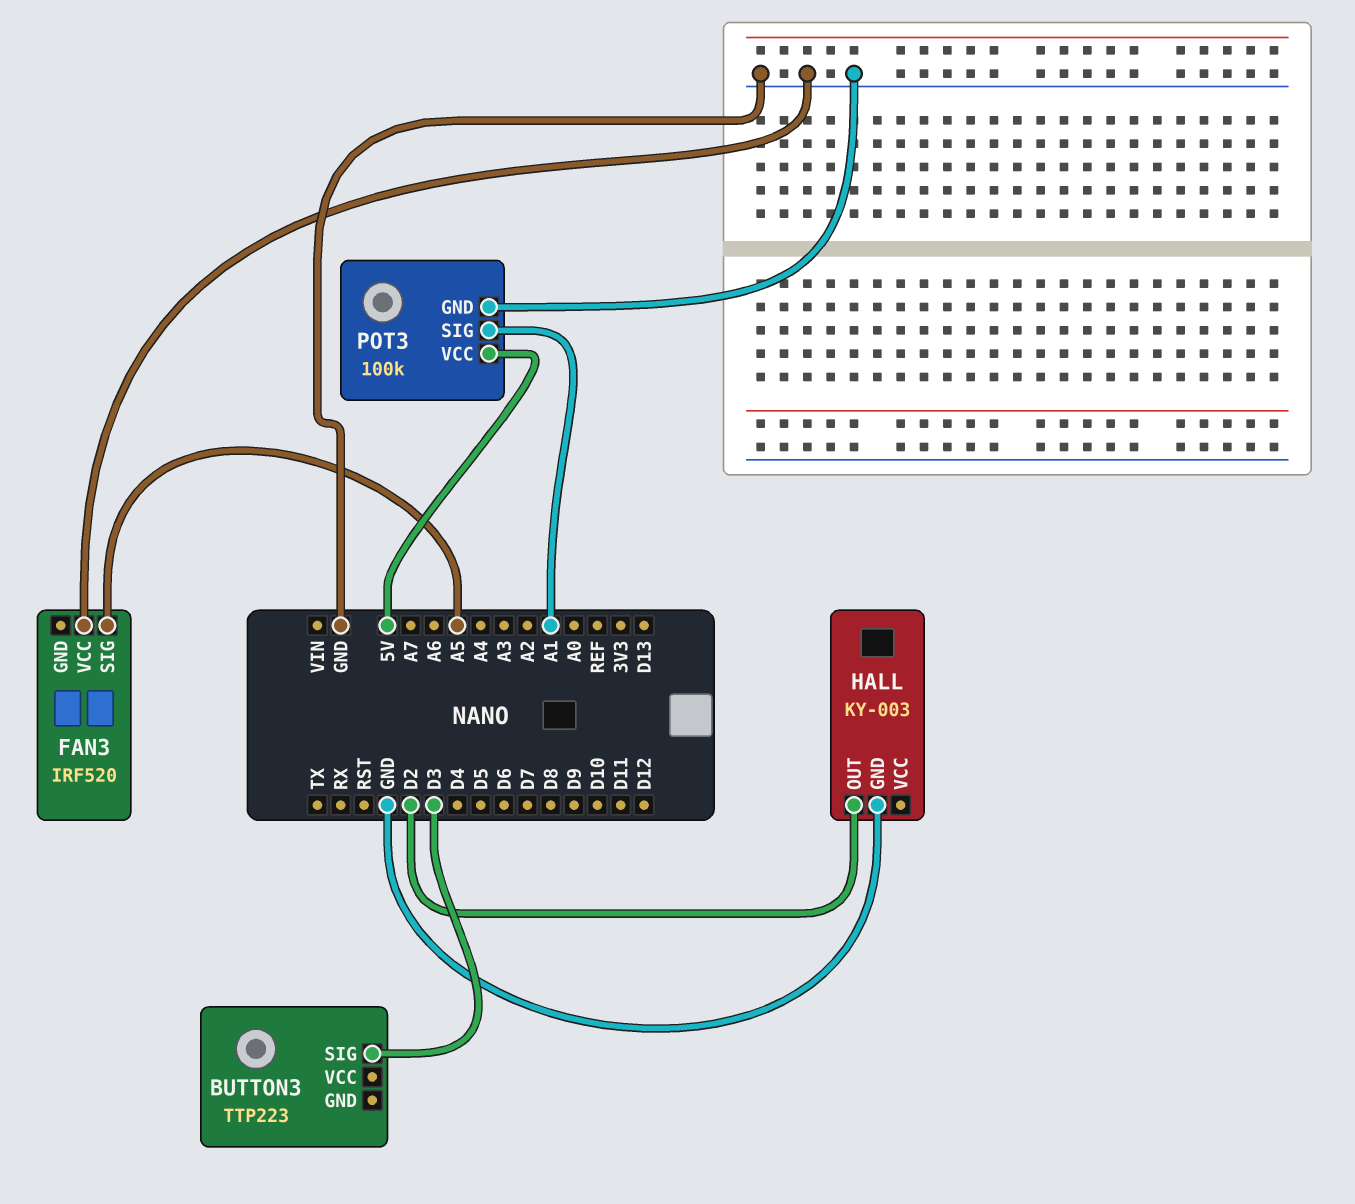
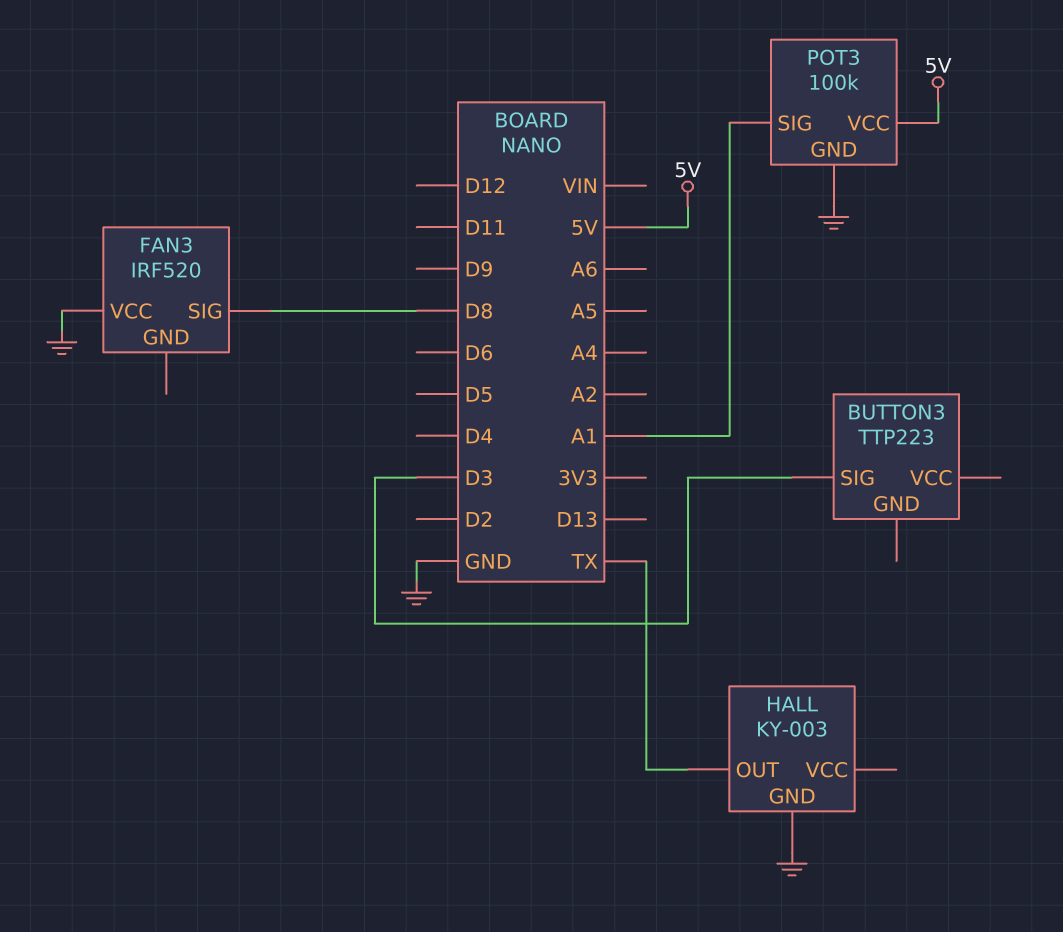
FAN3 pin SIG: A5 -> D8
HALL pin OUT: D2 -> TX

